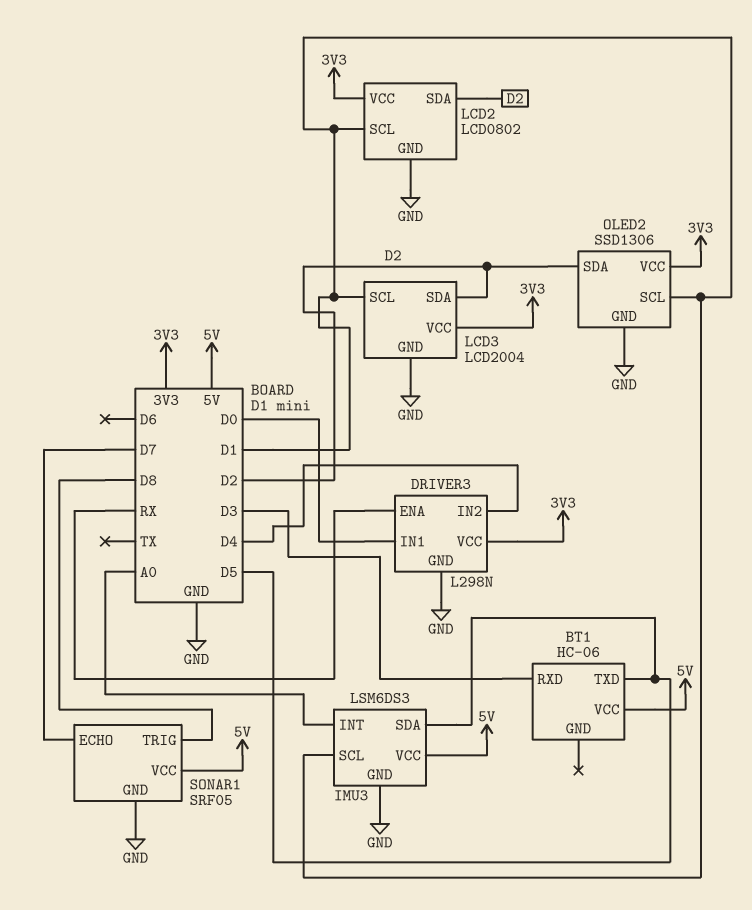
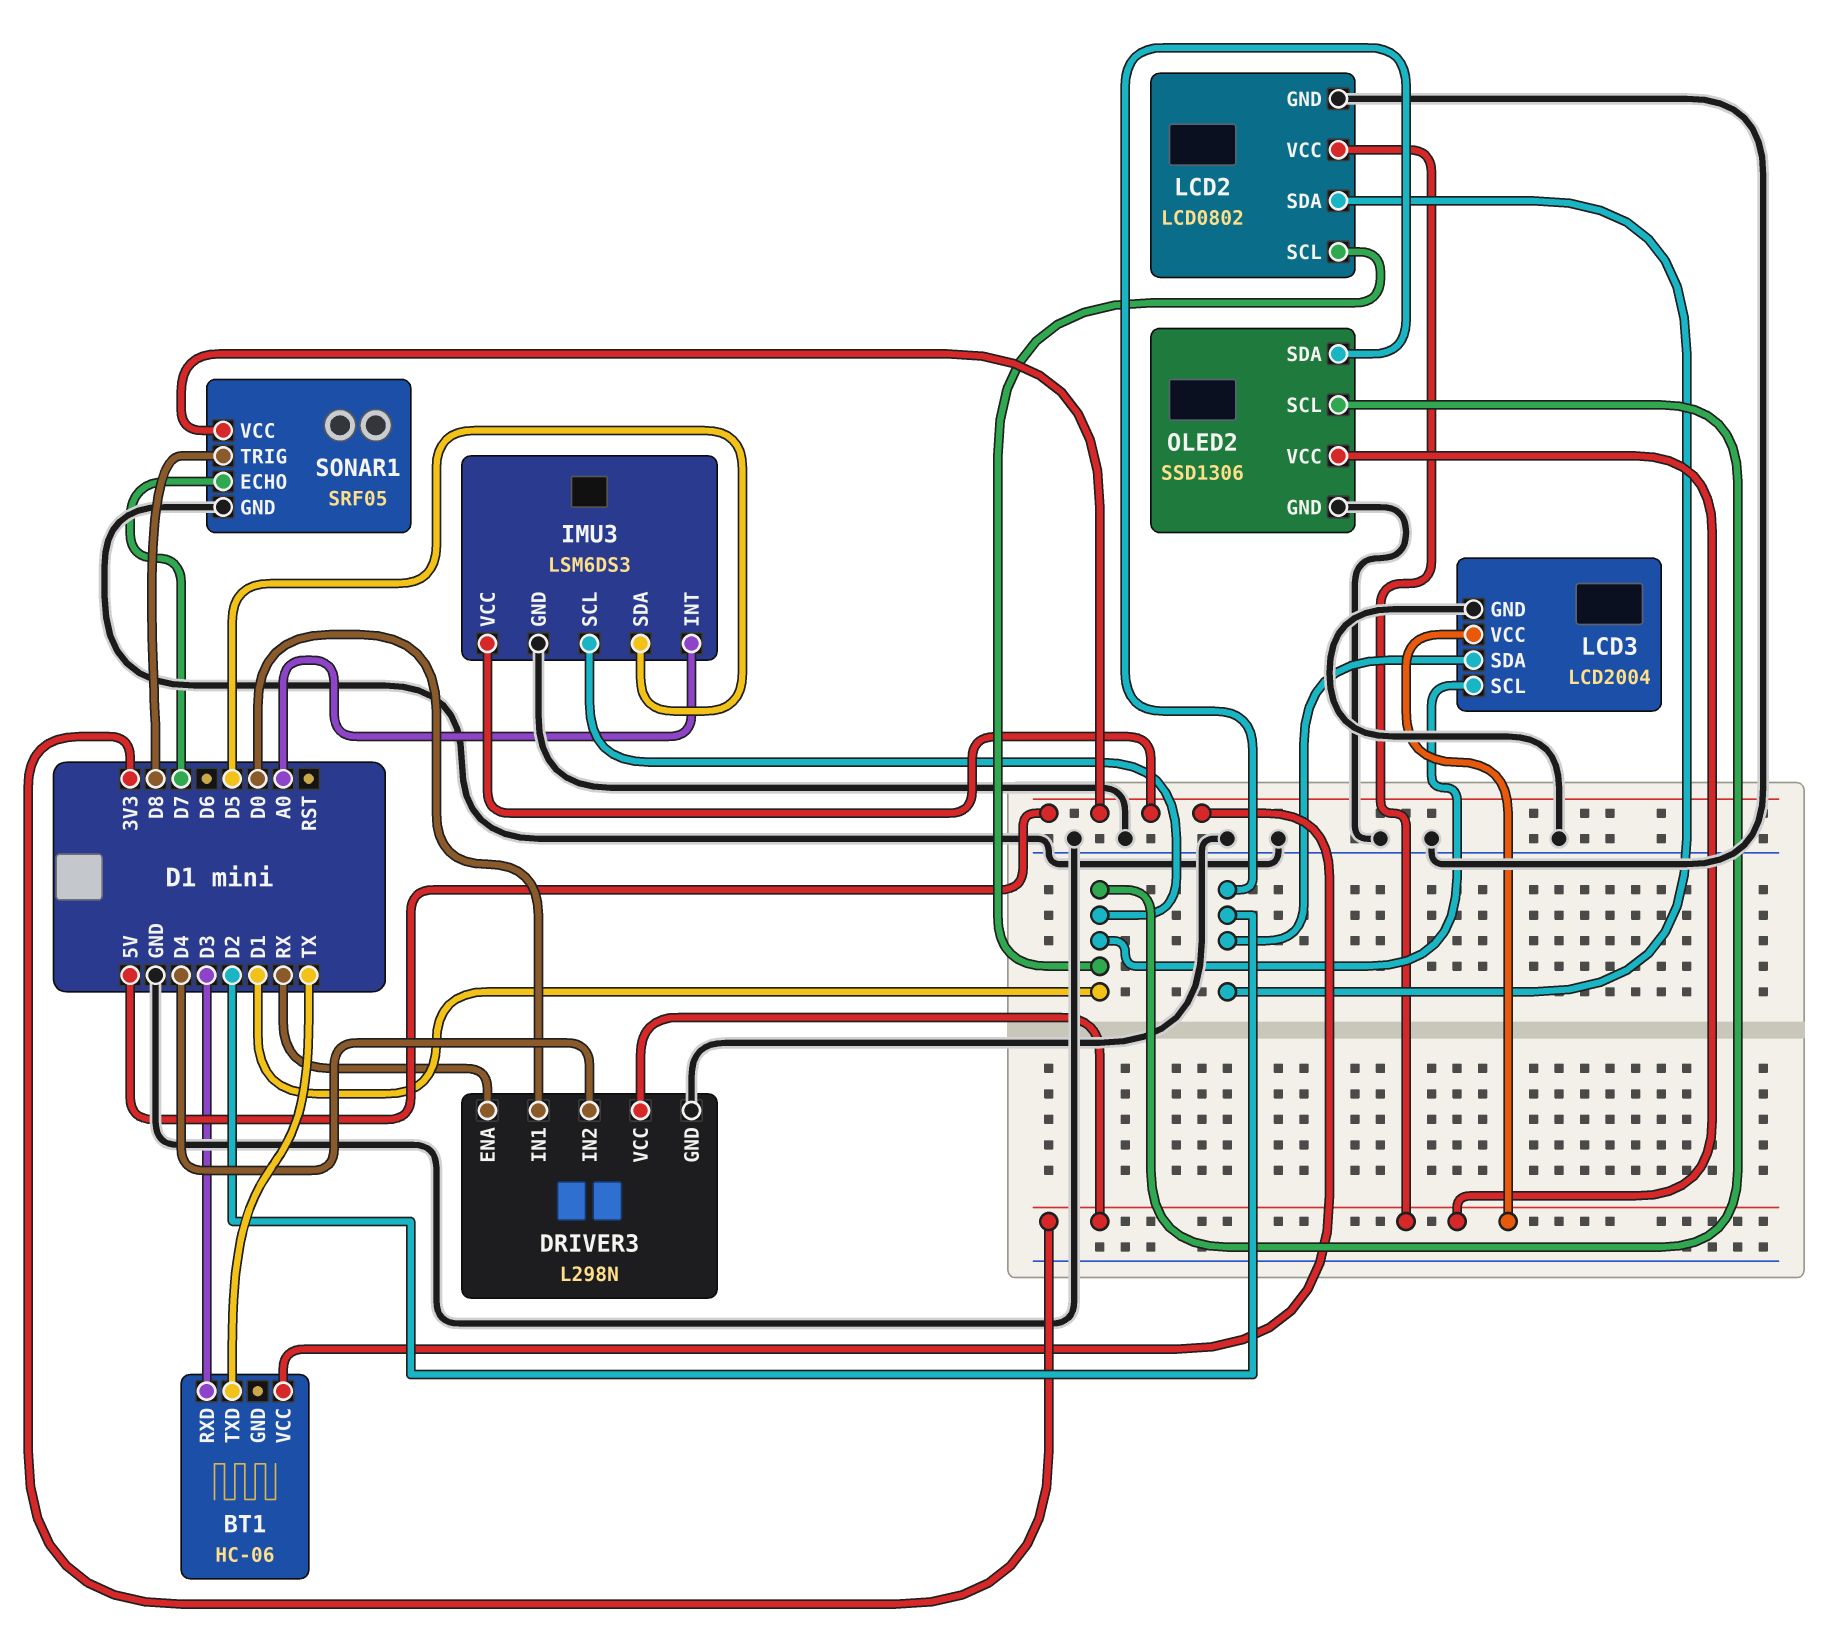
BT1 pin TXD: D5 -> TX

